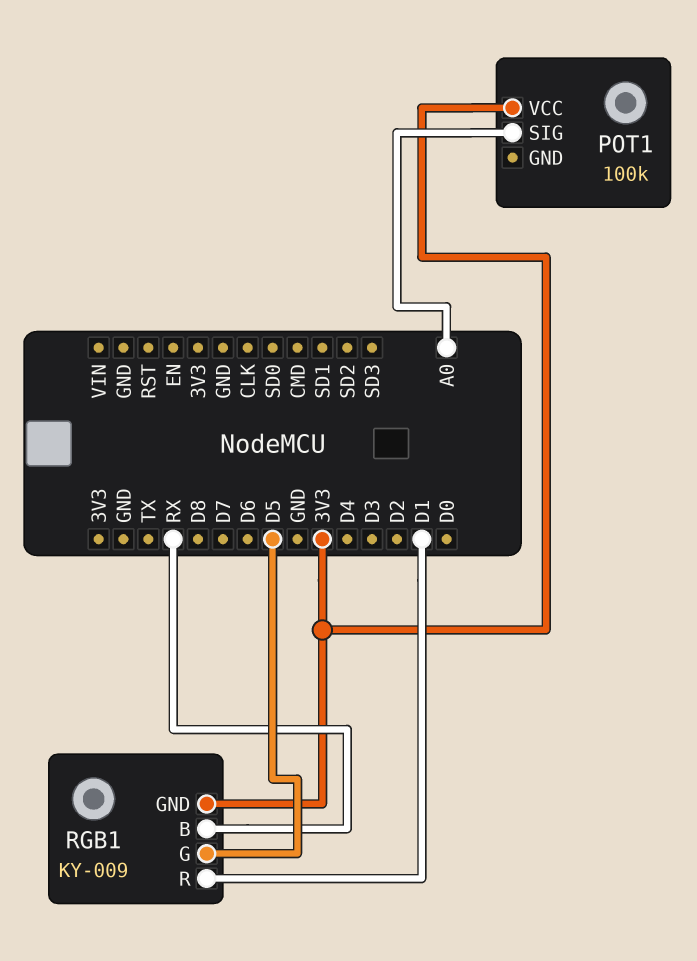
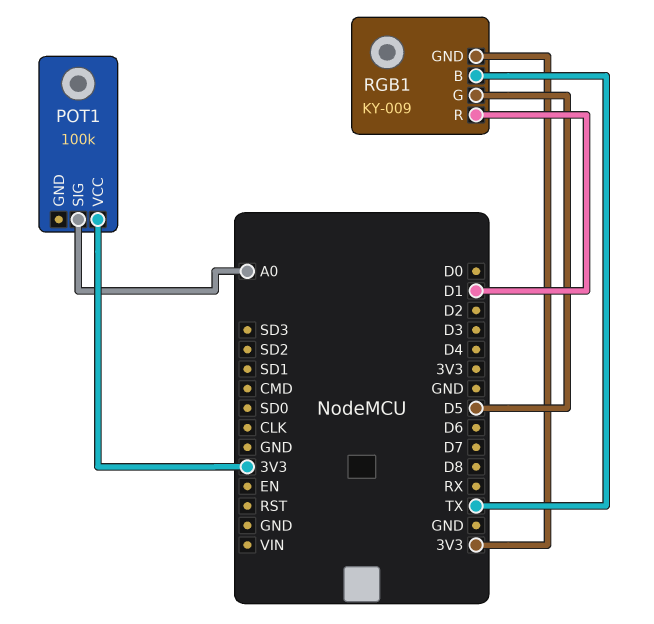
RGB1 pin B: RX -> TX

